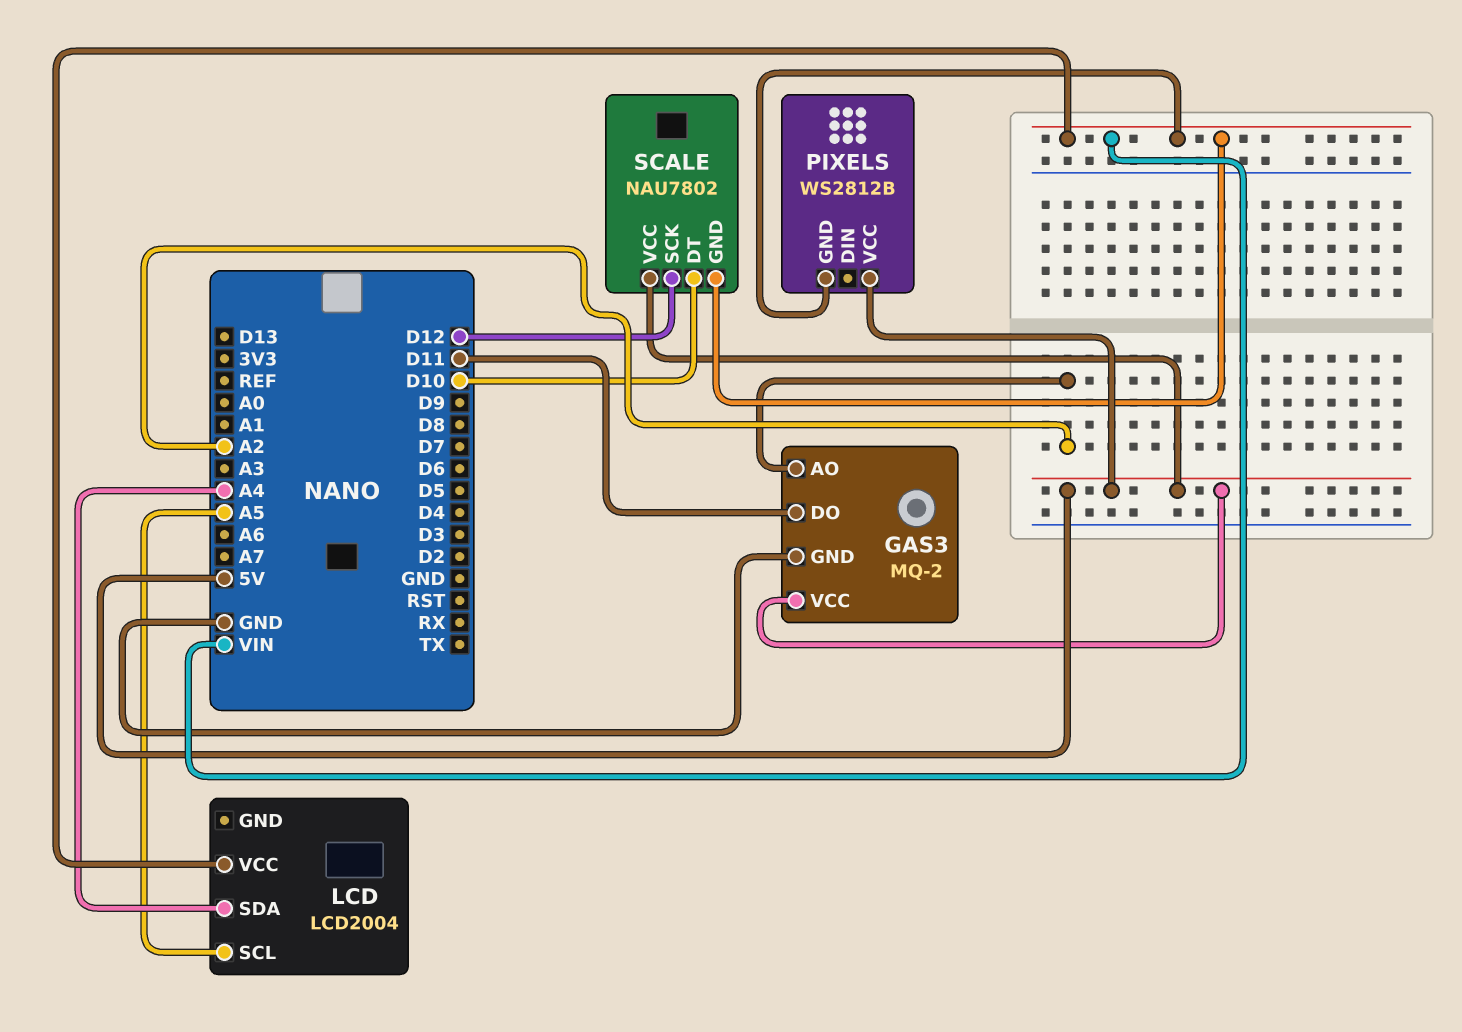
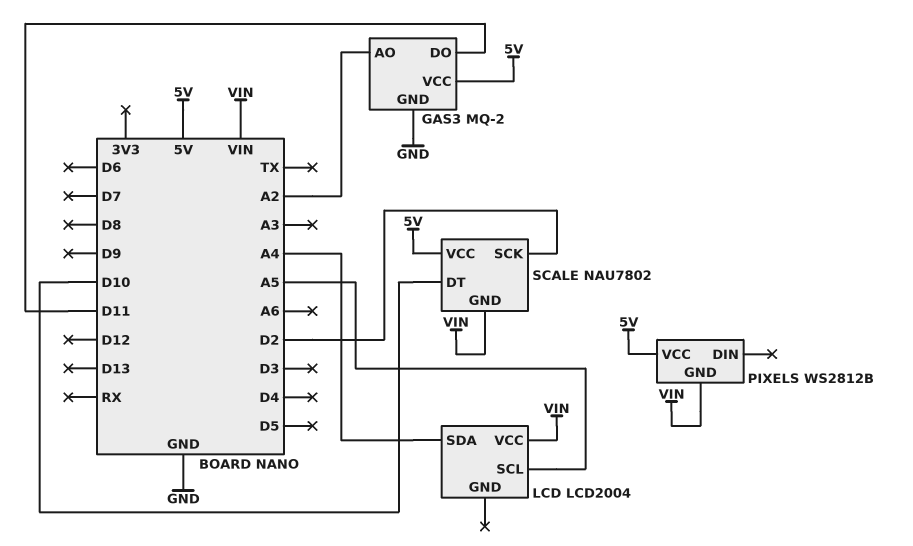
SCALE pin SCK: D12 -> D2

